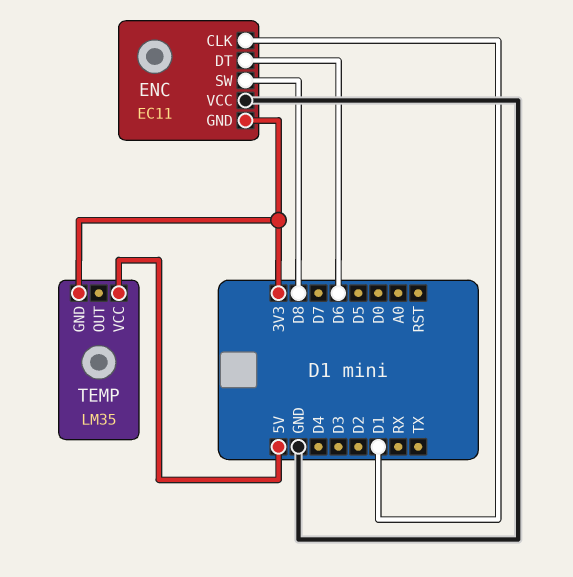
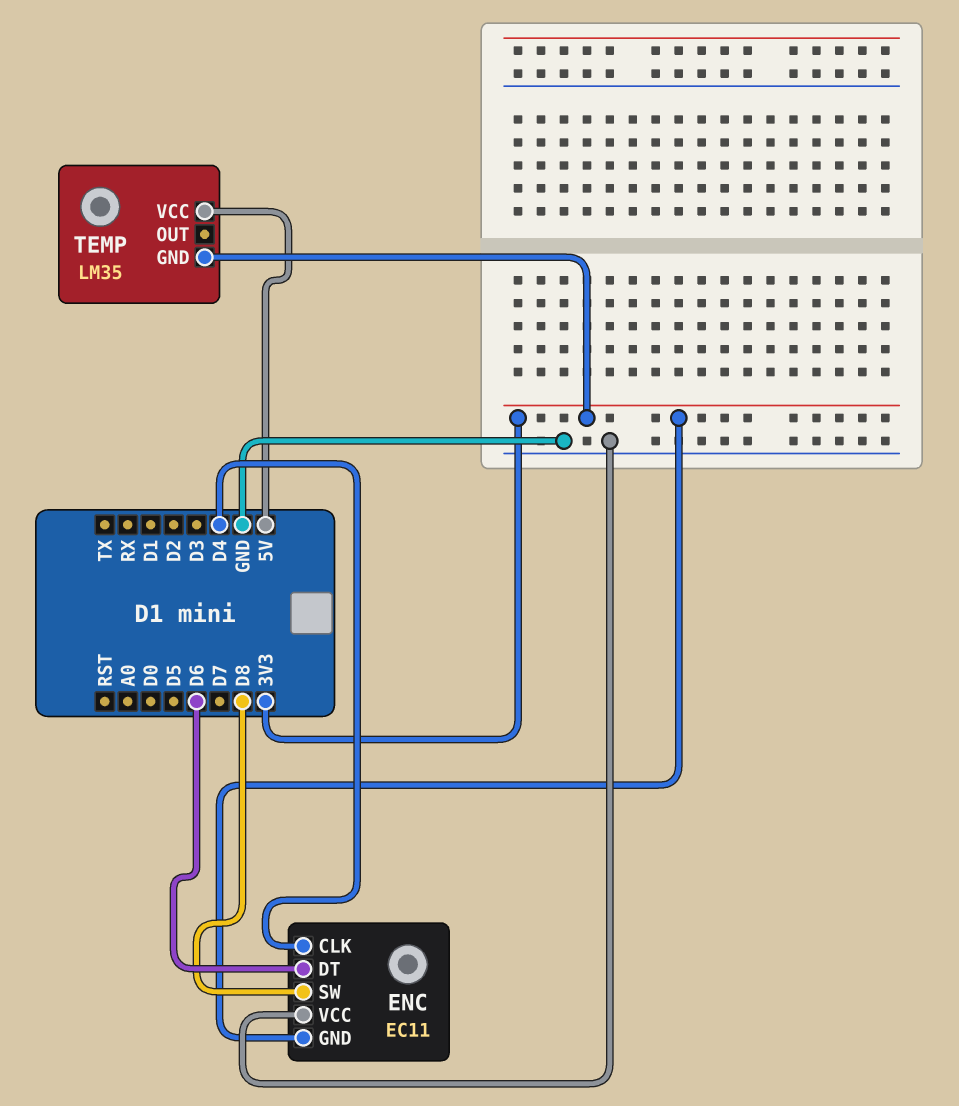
ENC pin CLK: D1 -> D4

